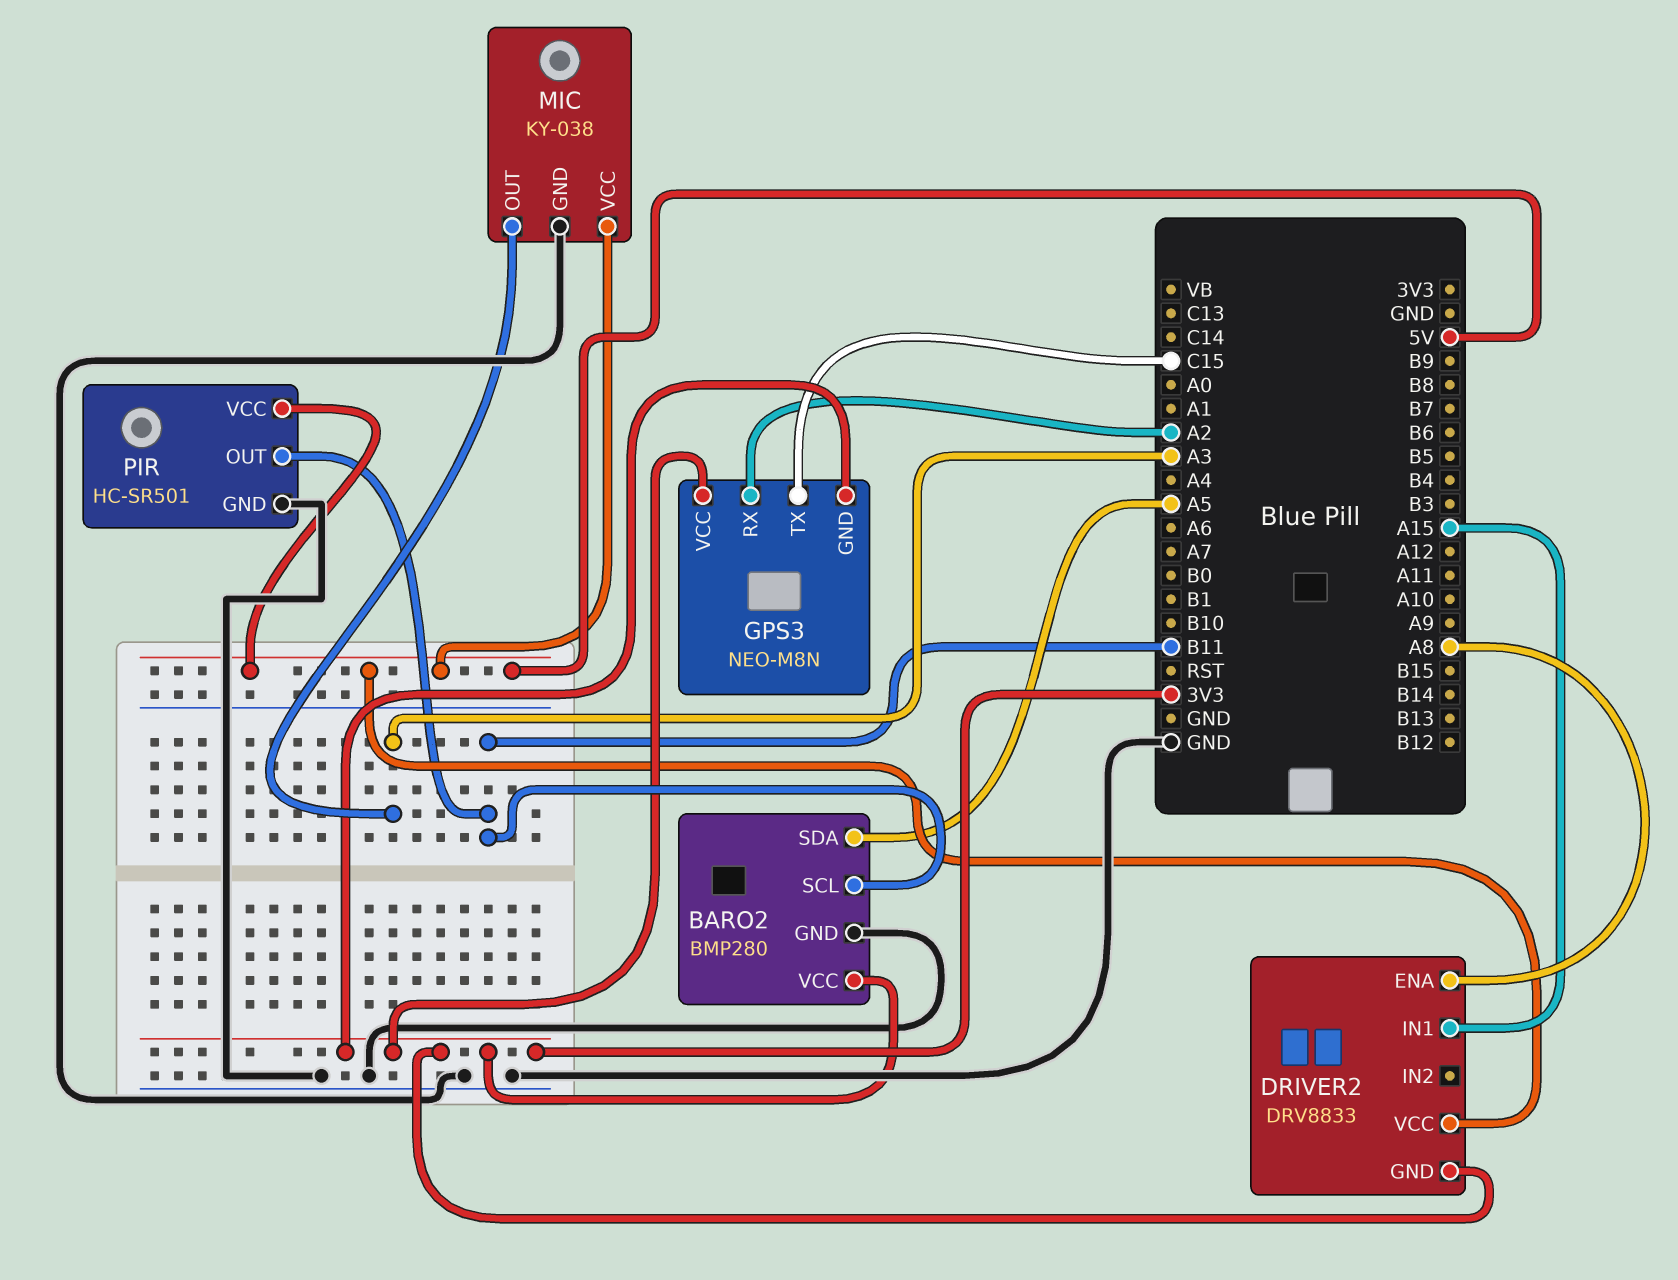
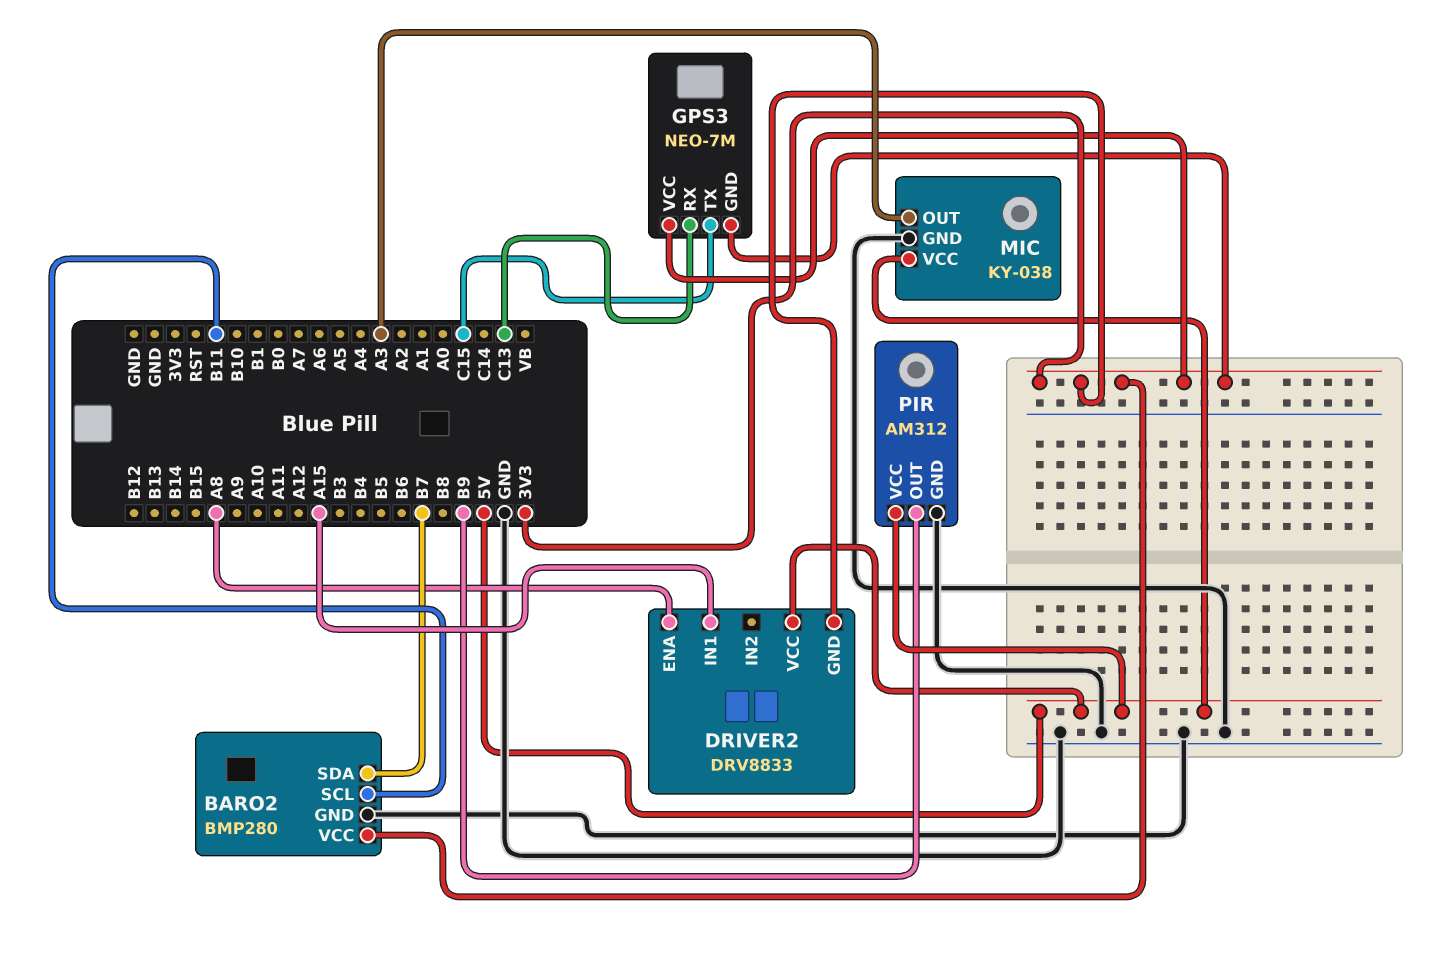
BARO2 pin SDA: A5 -> B7
GPS3: NEO-M8N -> NEO-7M
GPS3 pin RX: A2 -> C13
PIR: HC-SR501 -> AM312
PIR pin OUT: B11 -> B9

